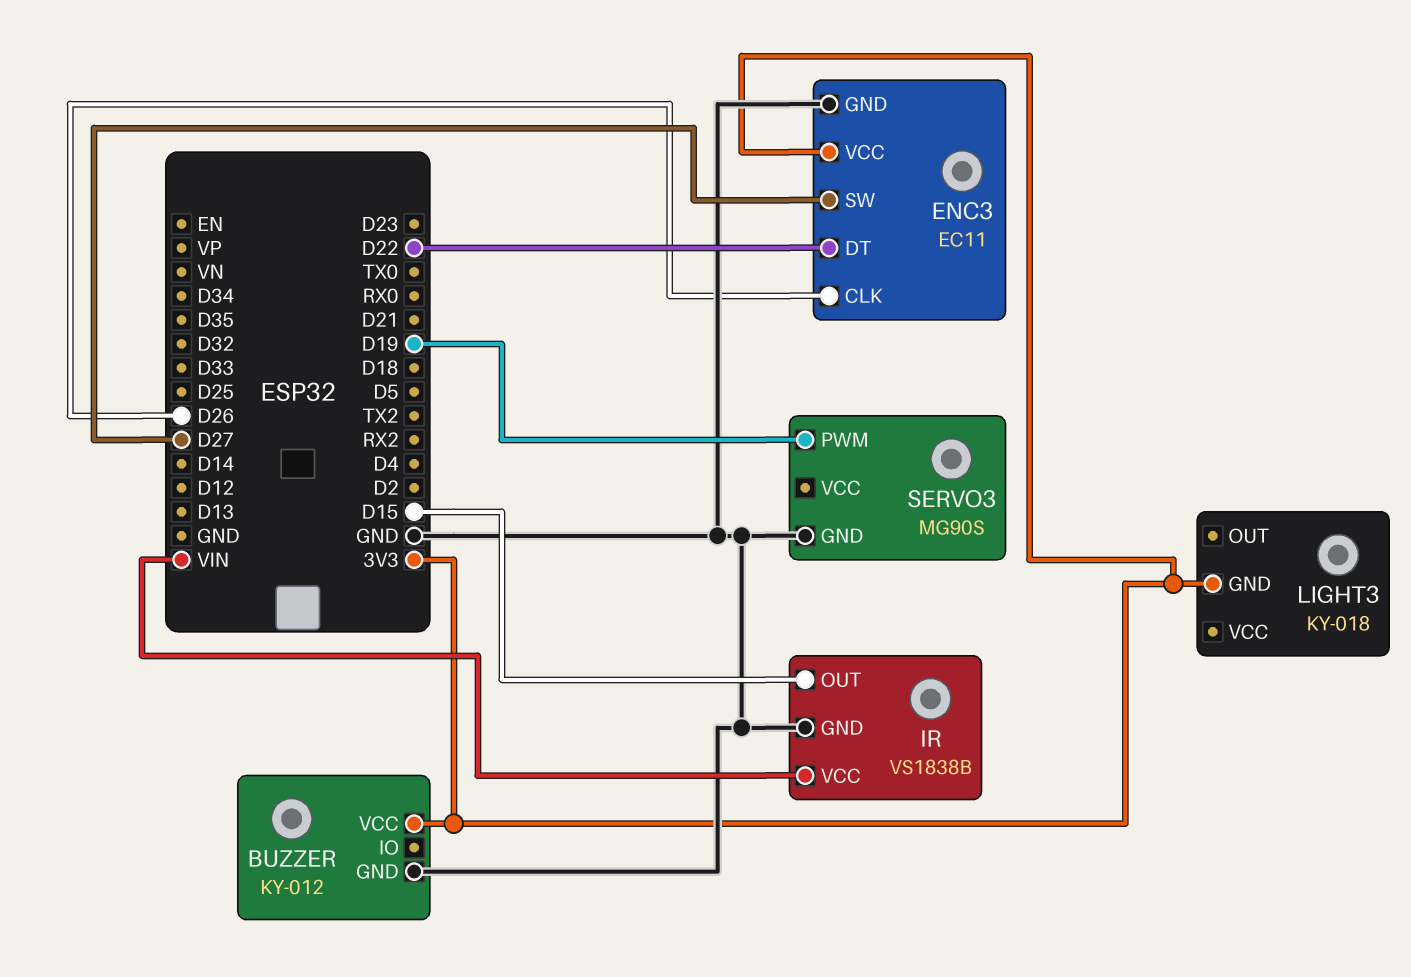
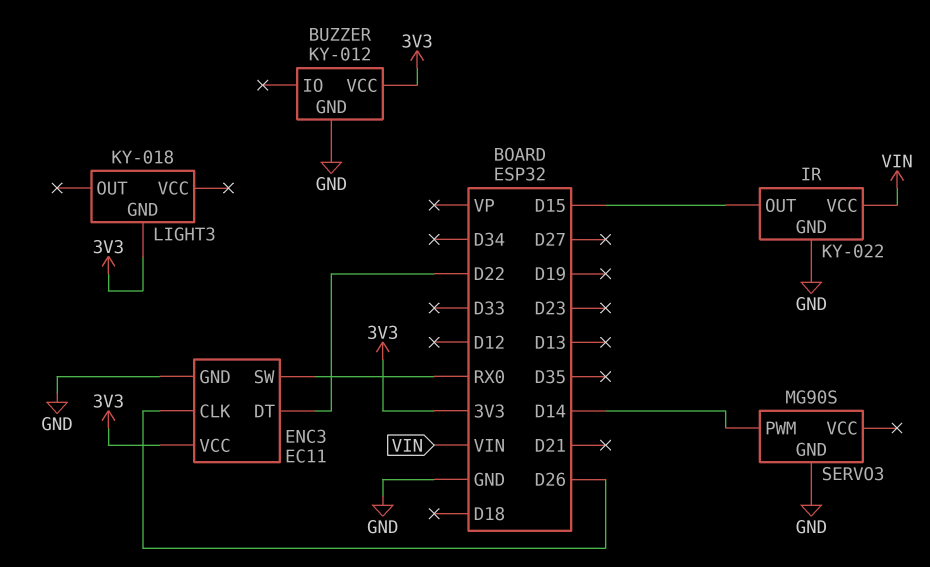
ENC3 pin SW: D27 -> RX0
IR: VS1838B -> KY-022
SERVO3 pin PWM: D19 -> D14

